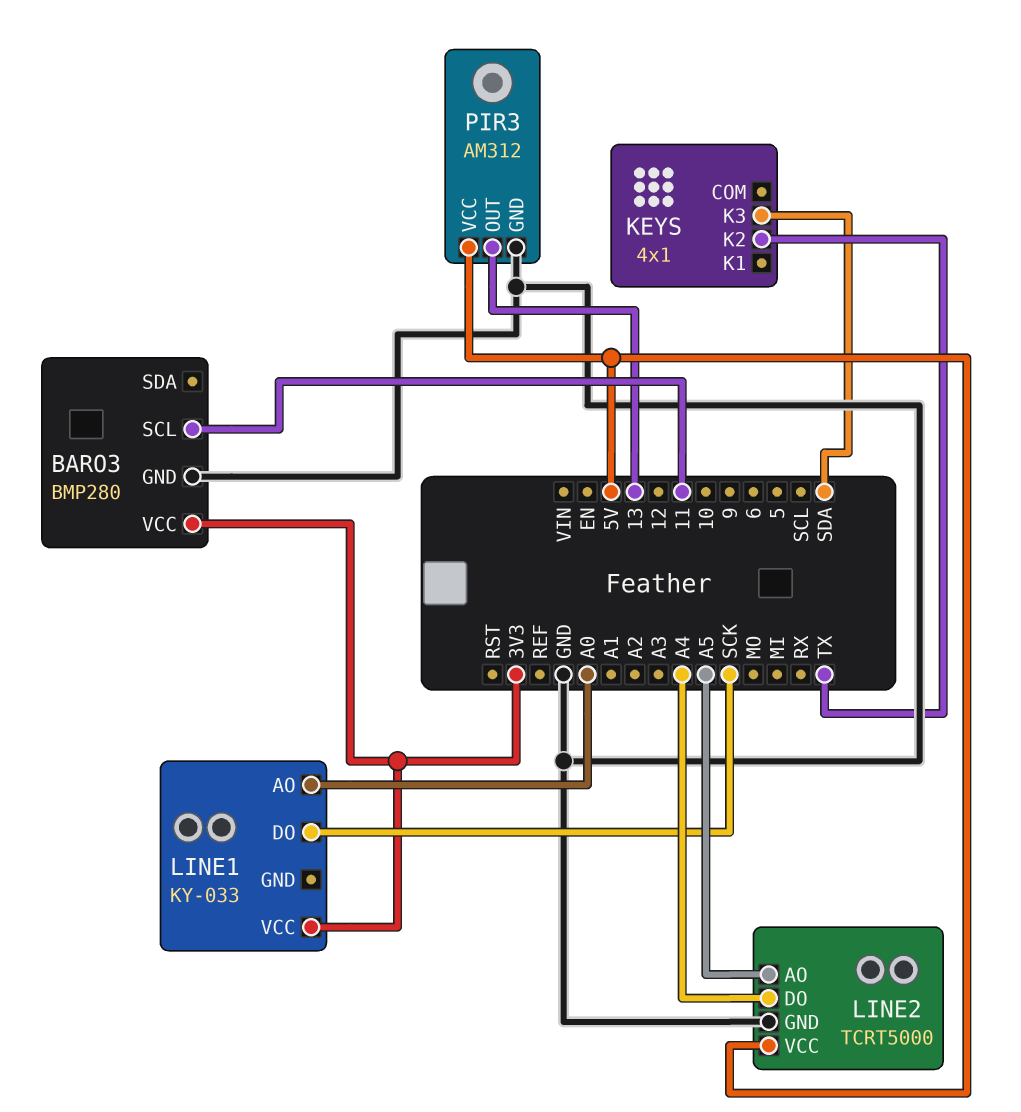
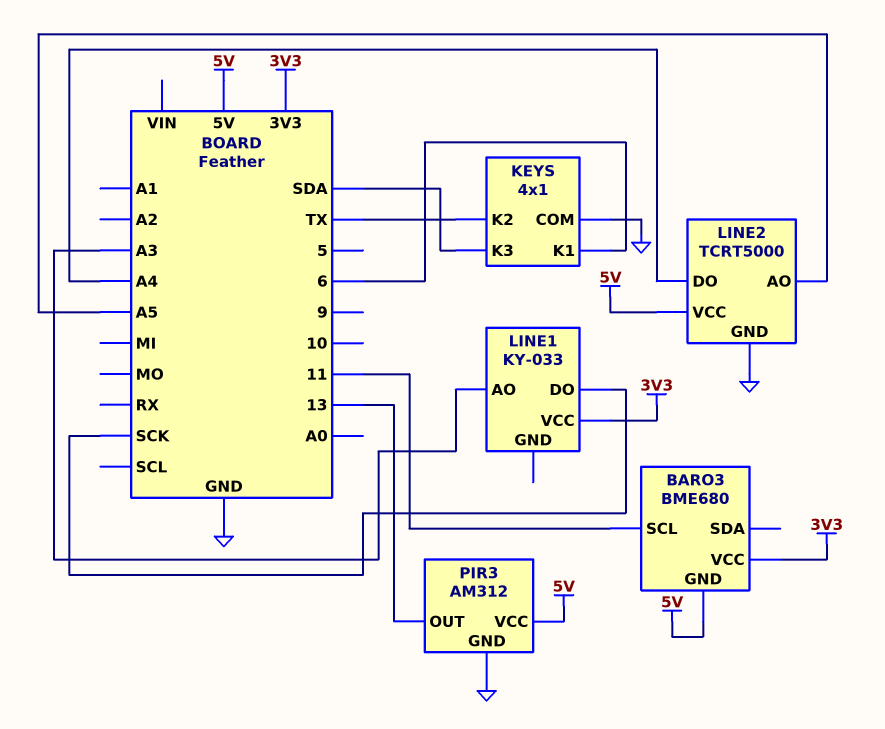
BARO3: BMP280 -> BME680
BARO3 pin GND: GND -> 5V
KEYS pin COM: none -> GND
KEYS pin K1: none -> 6
LINE1 pin AO: A0 -> A3

